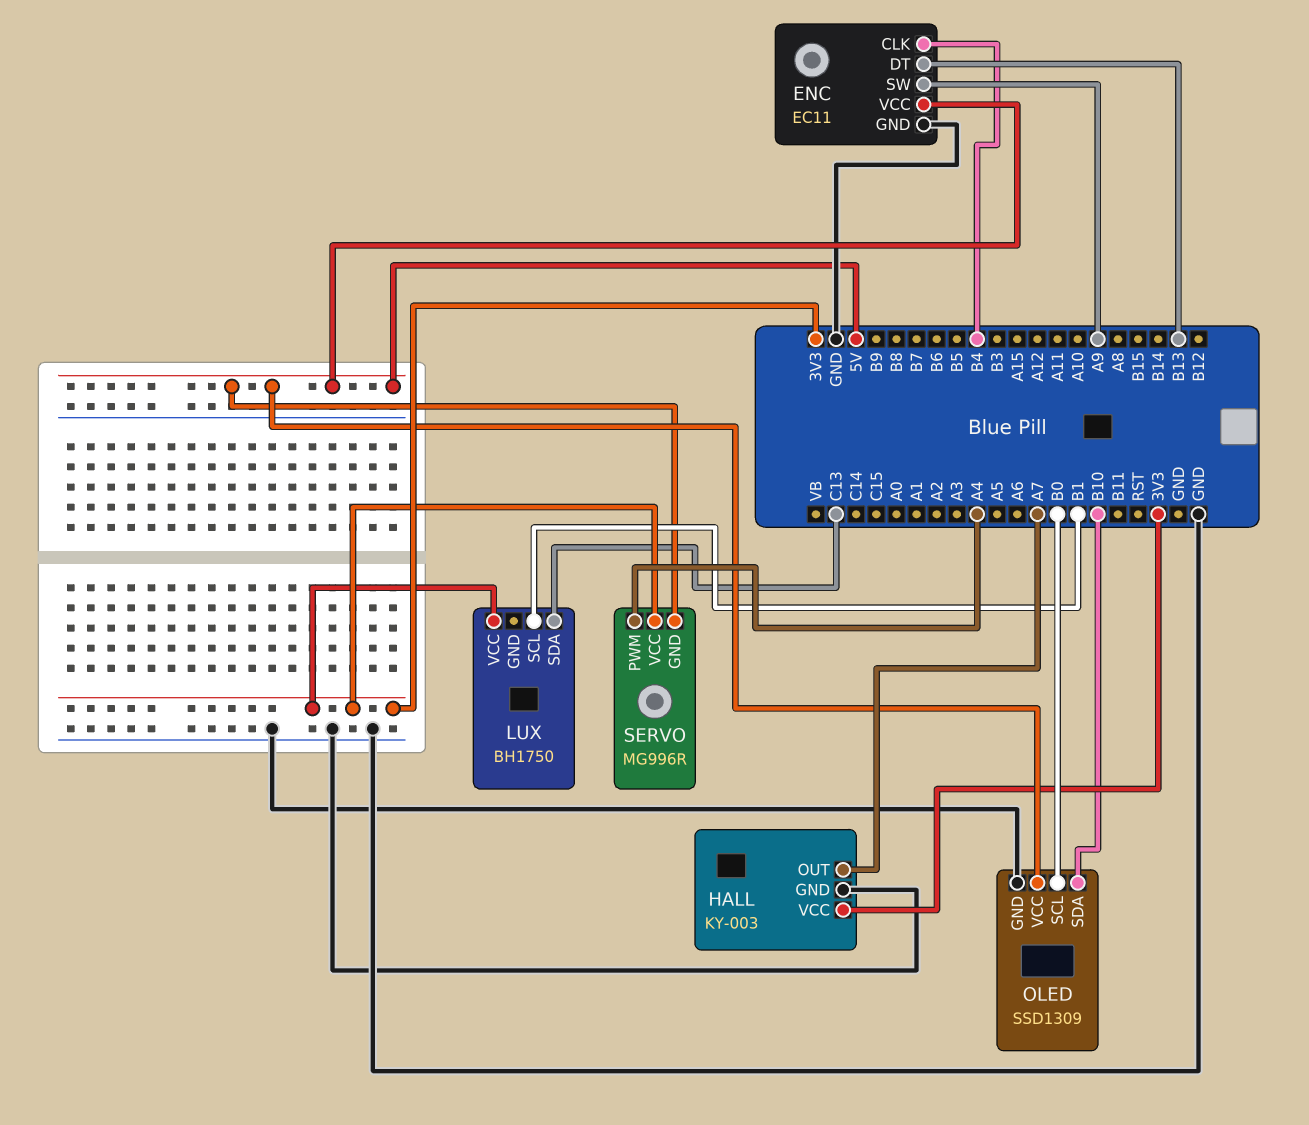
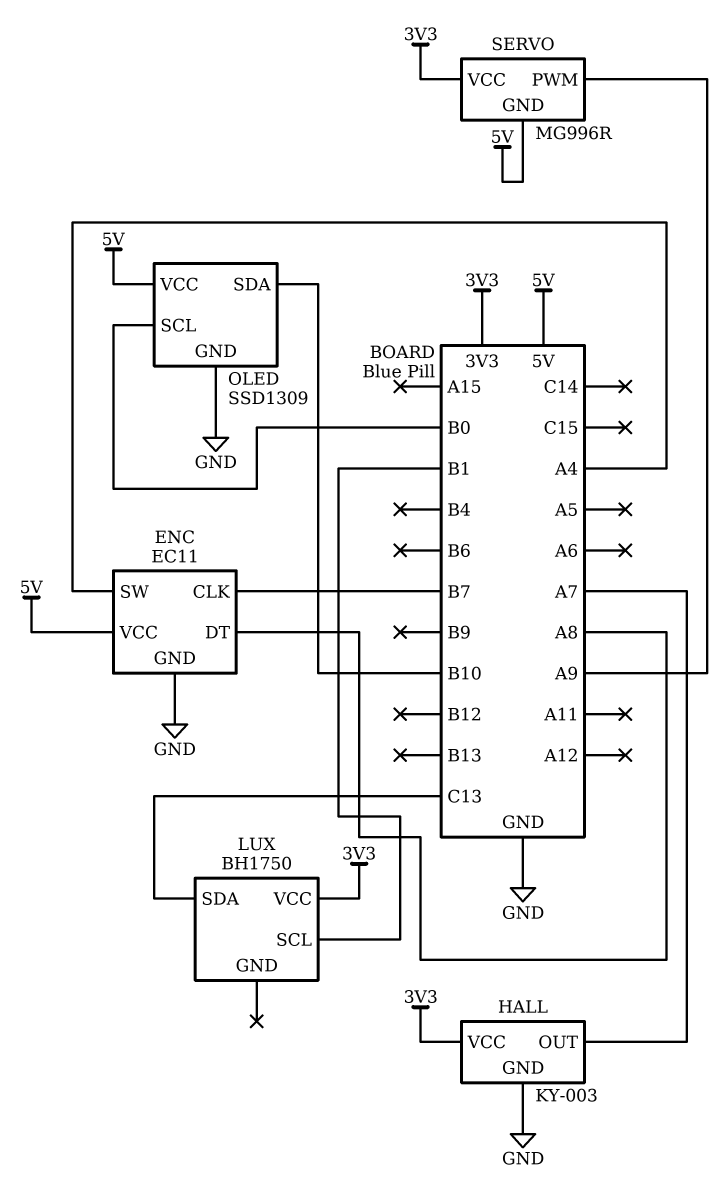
ENC pin CLK: B4 -> B7
ENC pin DT: B13 -> A8
ENC pin SW: A9 -> A4
SERVO pin PWM: A4 -> A9

